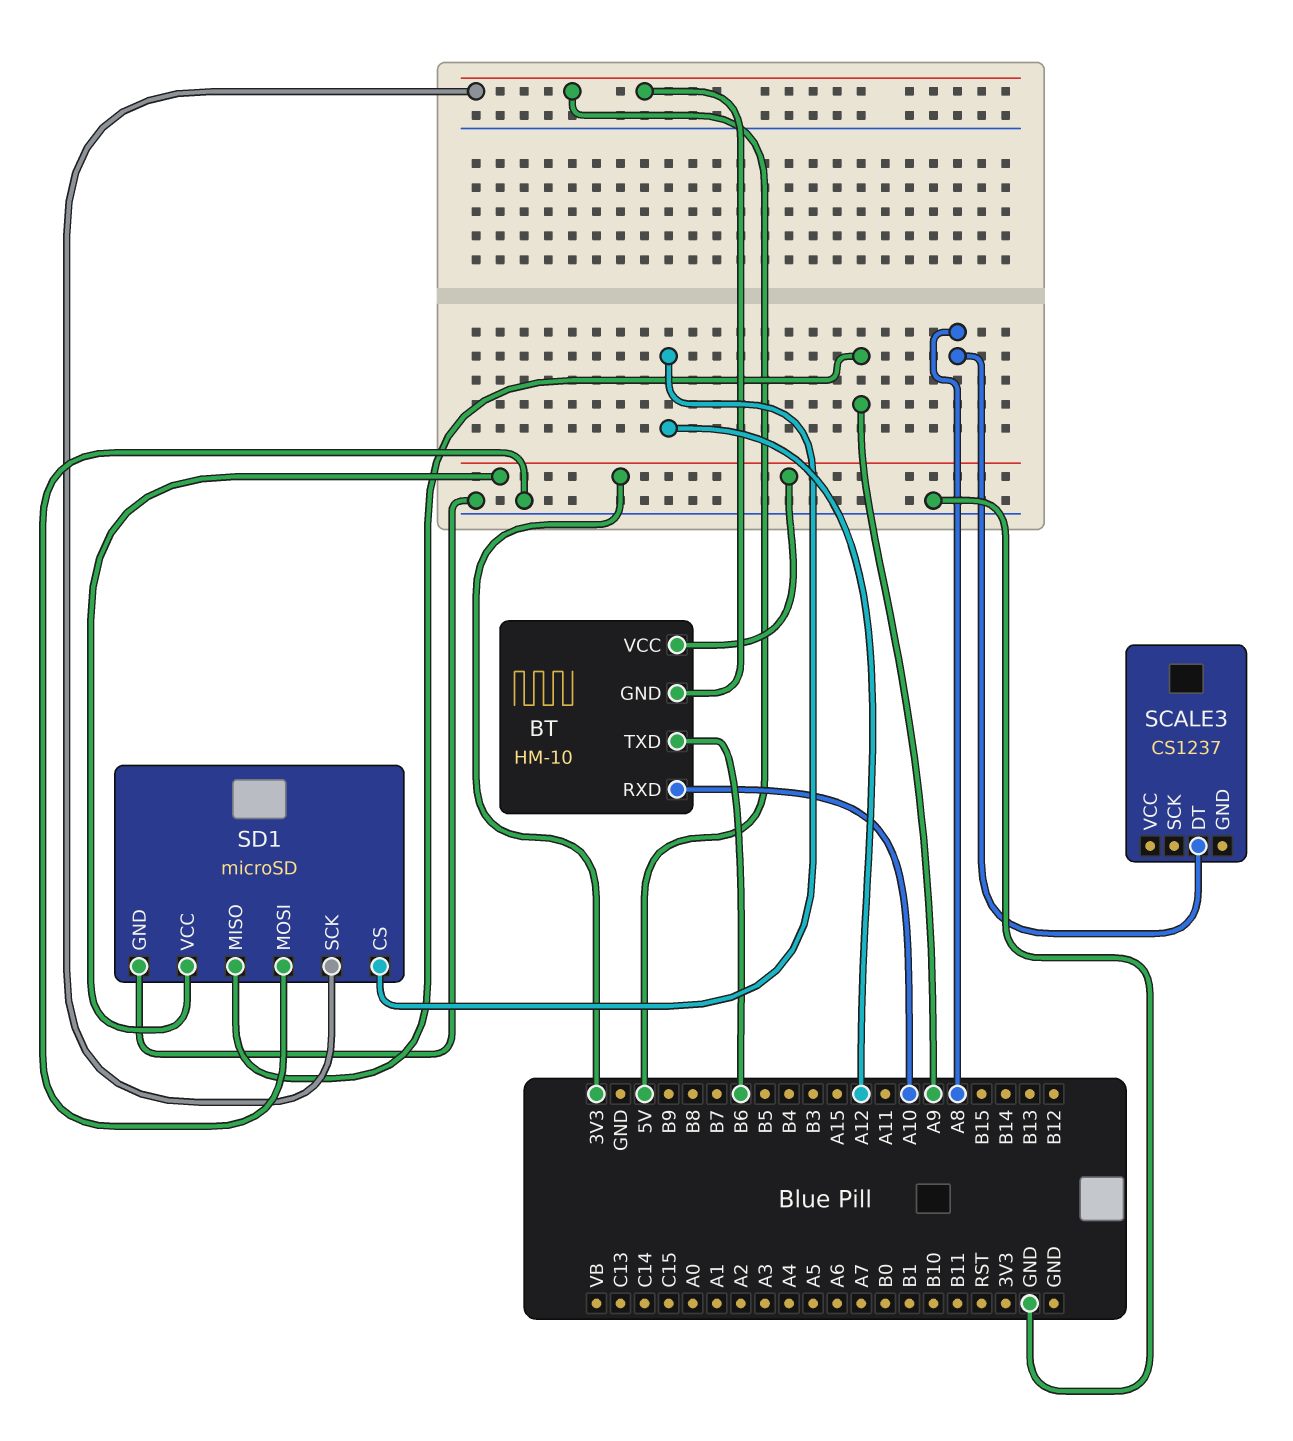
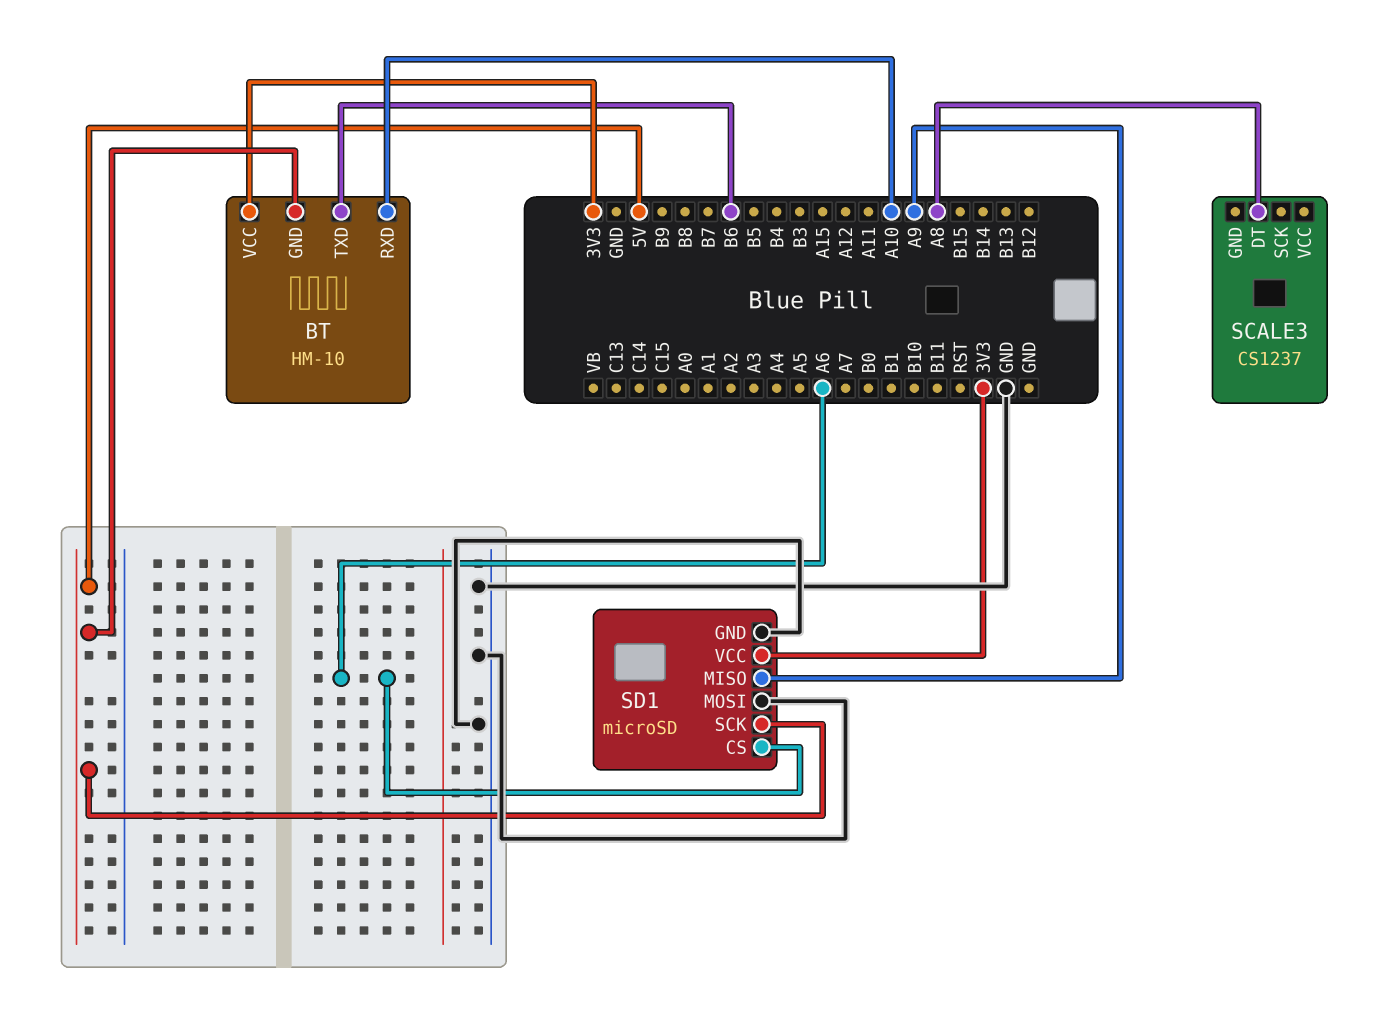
SD1 pin CS: A12 -> A6

